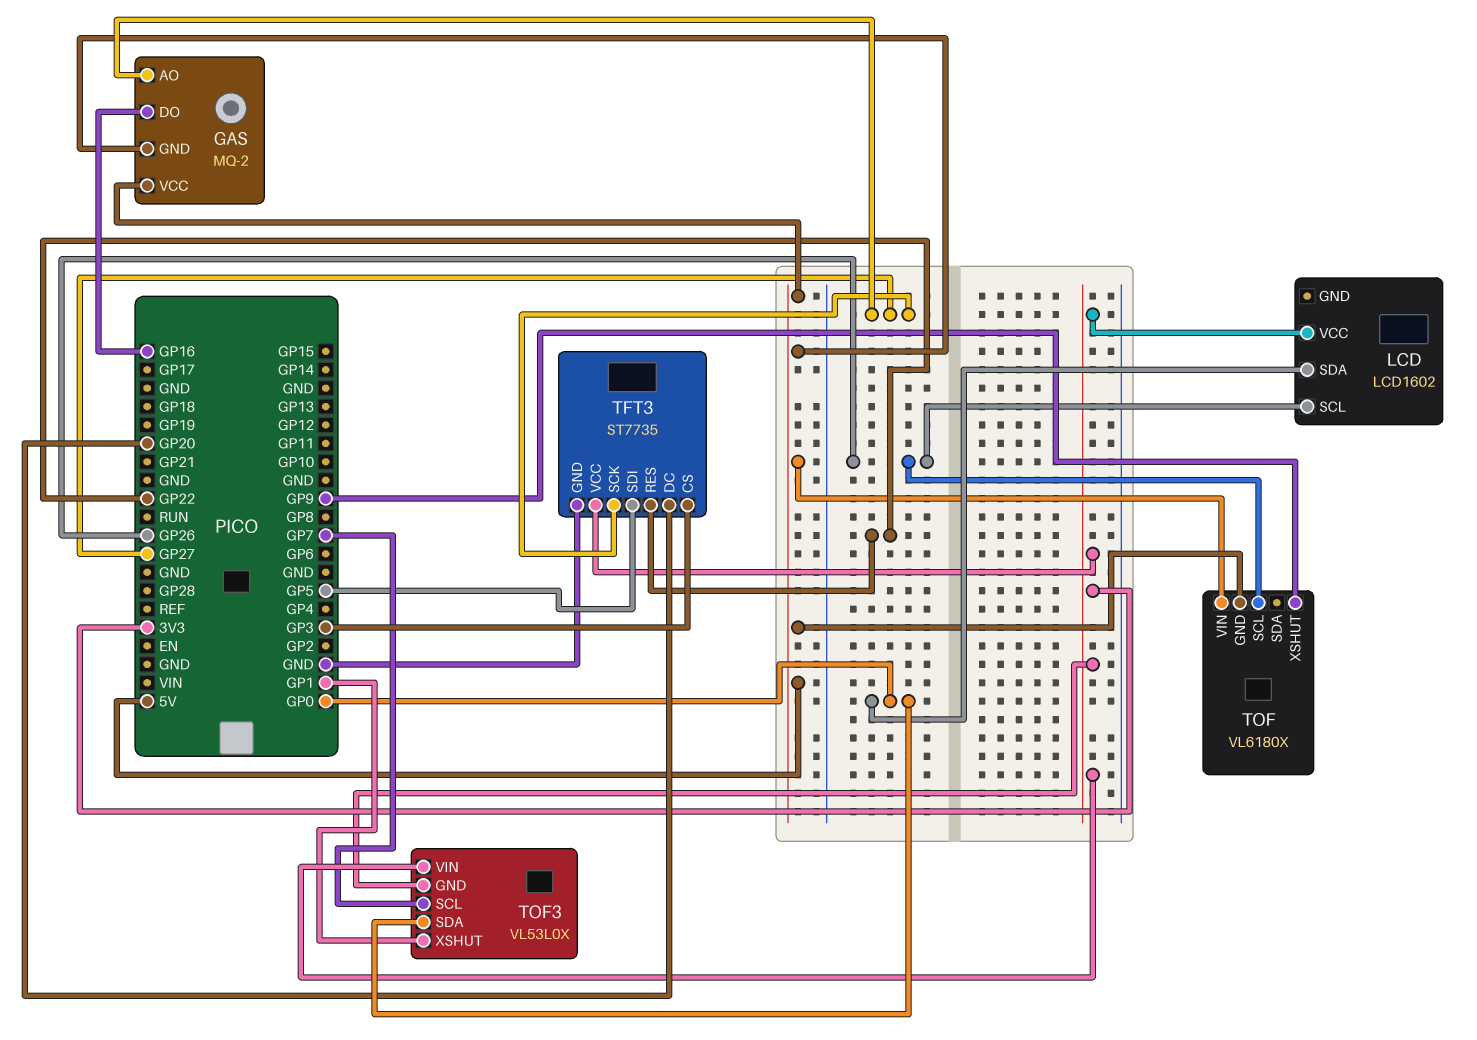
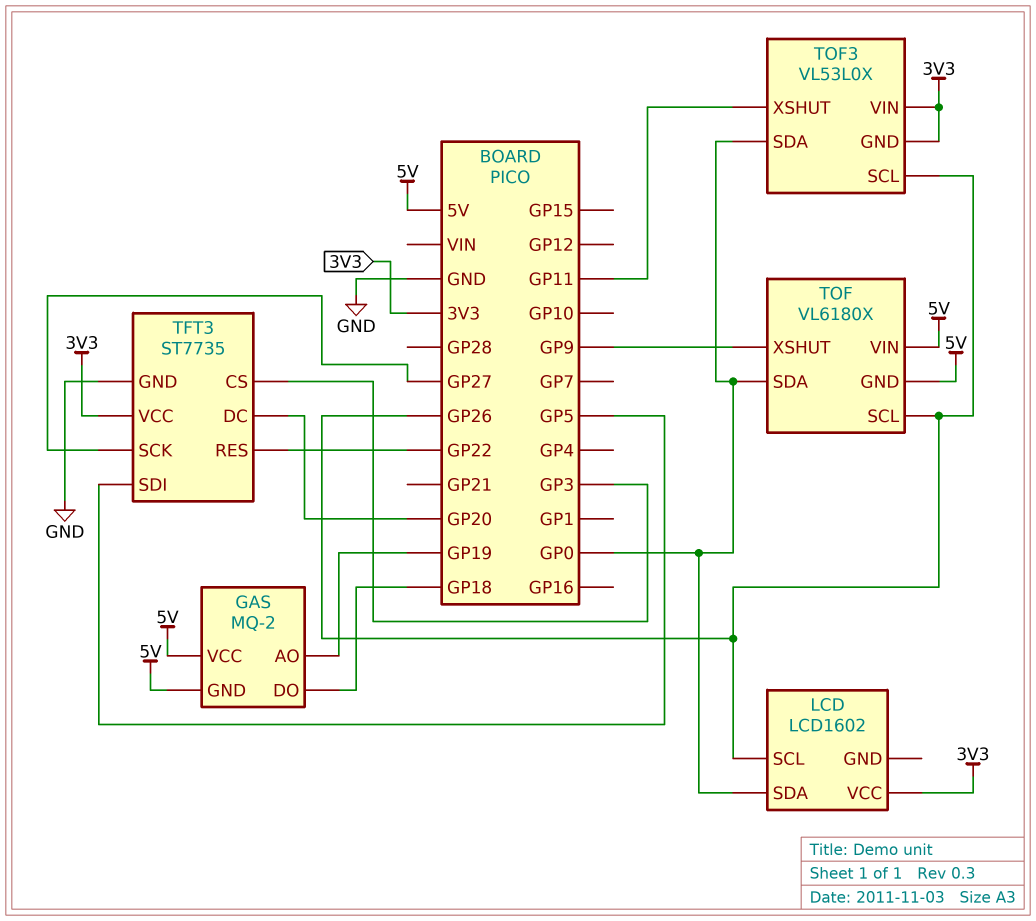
GAS pin AO: GP27 -> GP19
GAS pin DO: GP16 -> GP18
TOF pin SDA: none -> GP0
TOF3 pin SCL: GP7 -> GP26
TOF3 pin XSHUT: GP1 -> GP11

